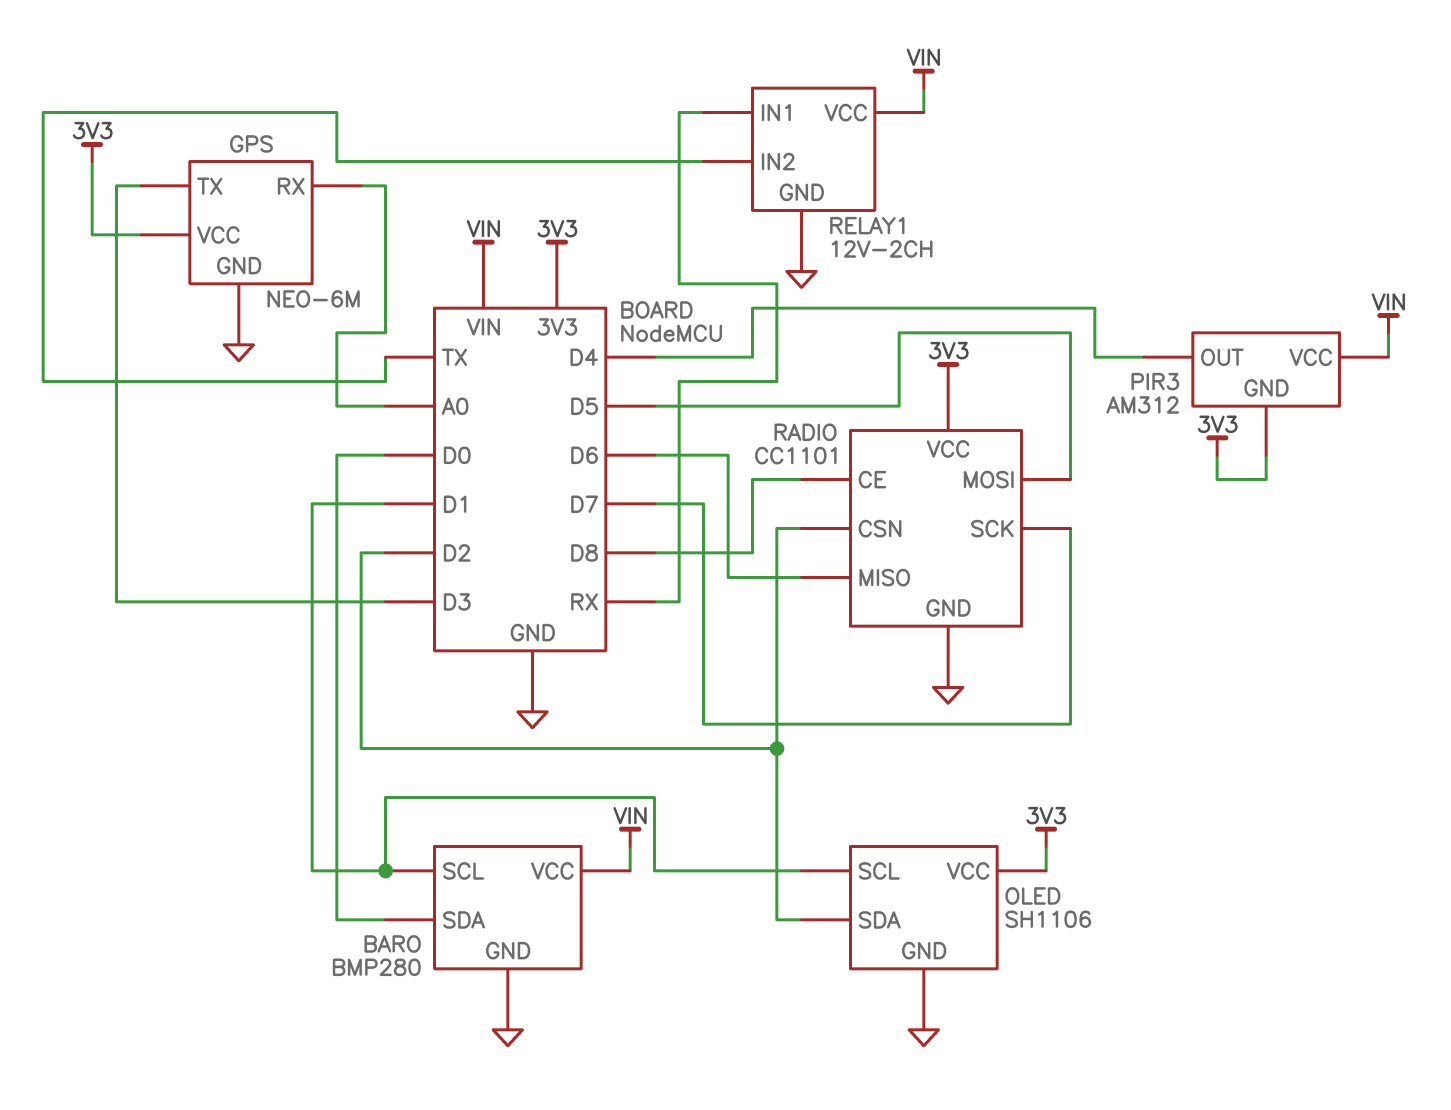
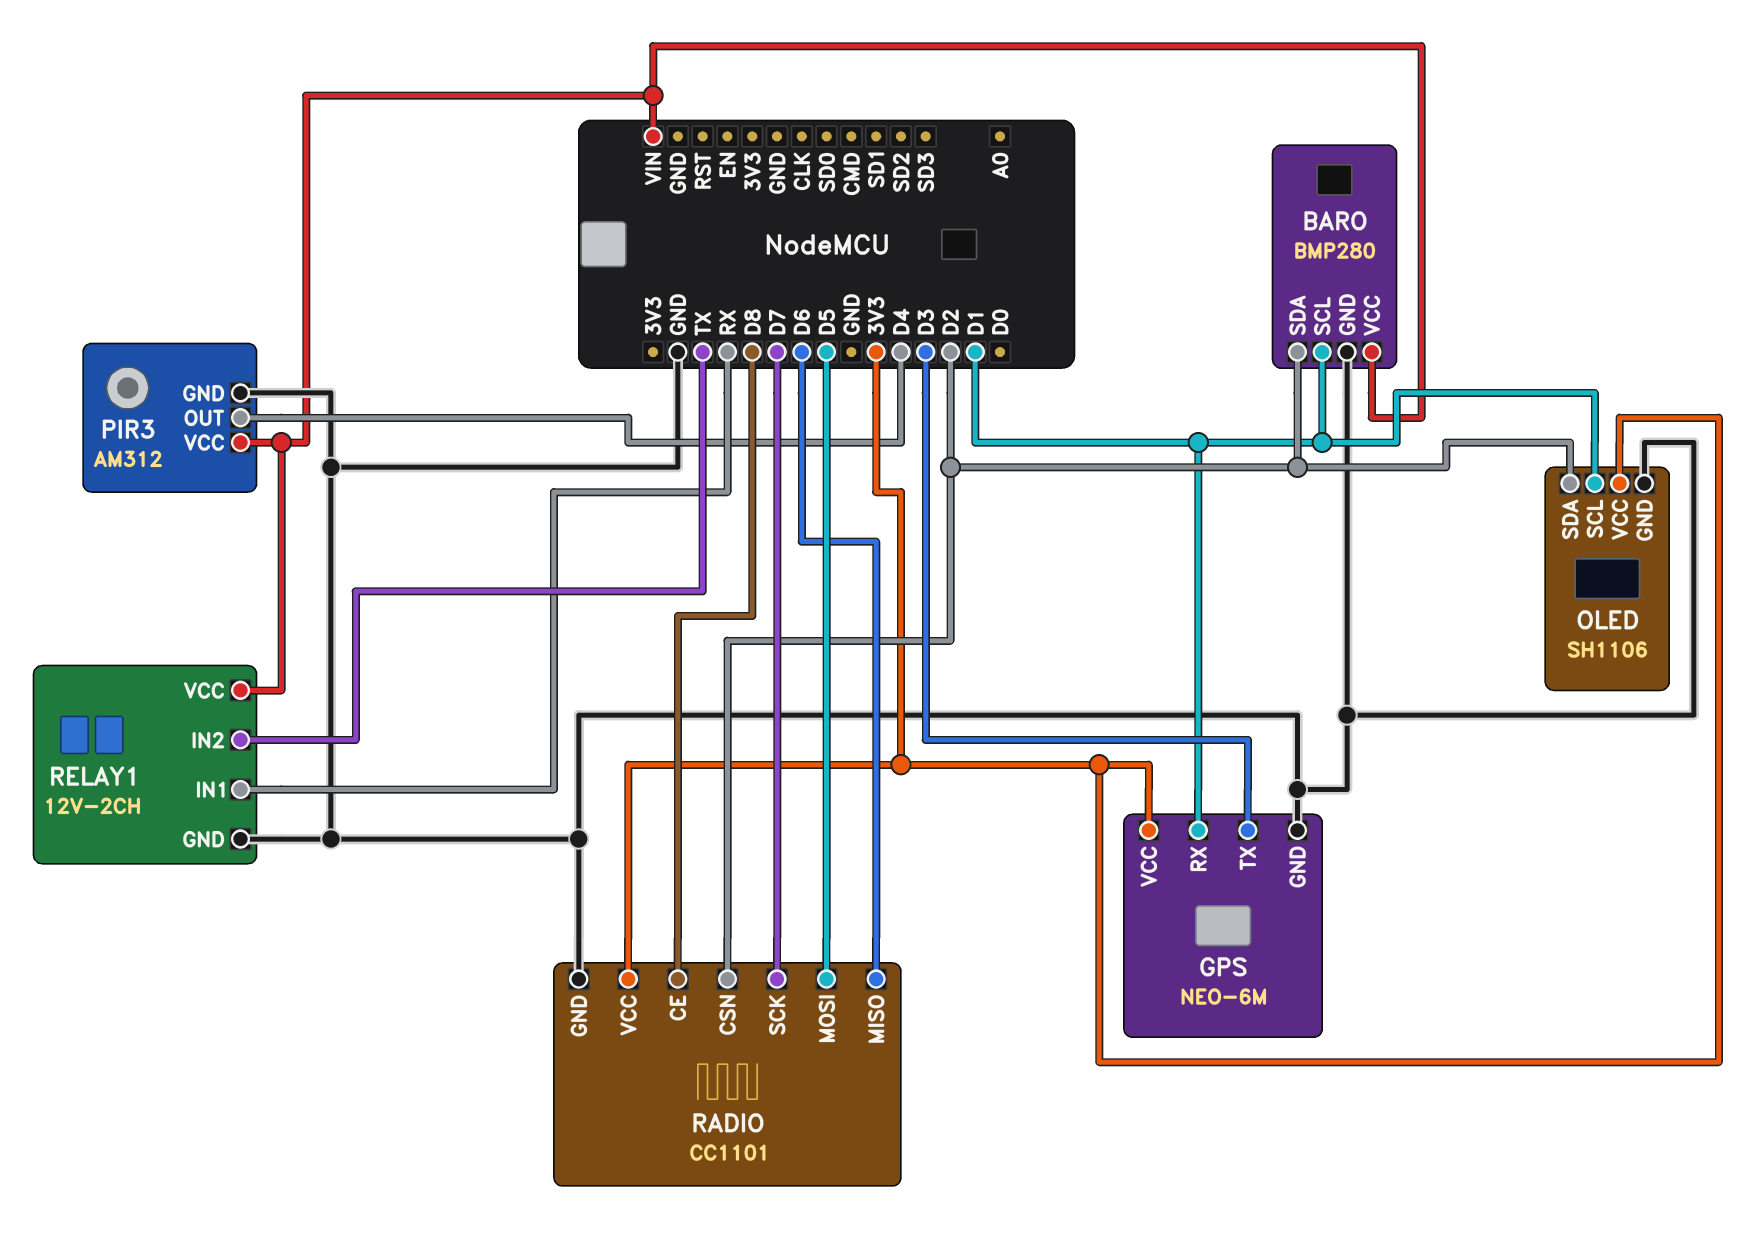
BARO pin SDA: D0 -> D2
GPS pin RX: A0 -> D1
PIR3 pin GND: 3V3 -> GND

